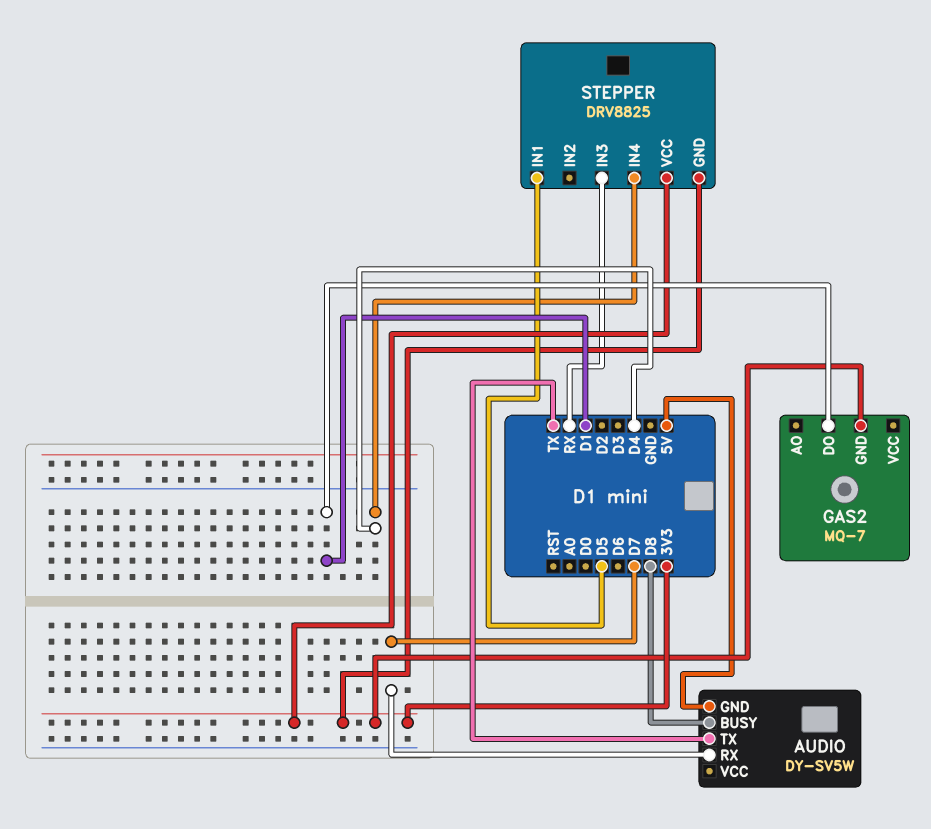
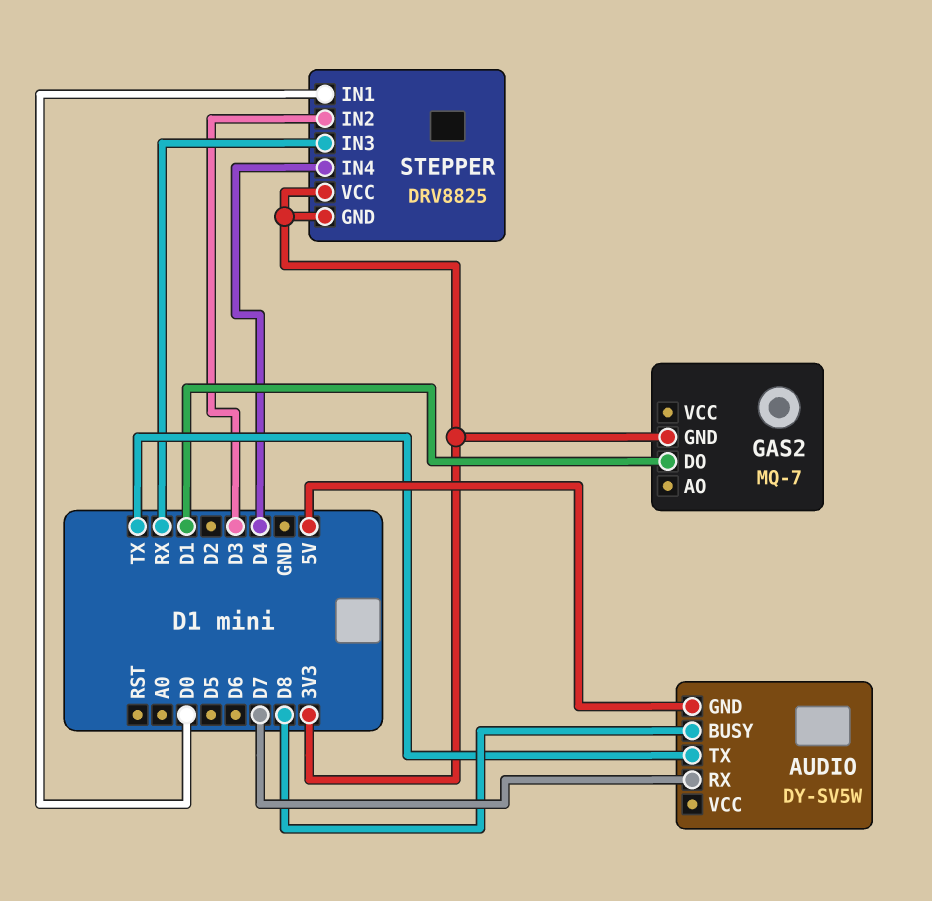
STEPPER pin IN1: D5 -> D0
STEPPER pin IN2: none -> D3

